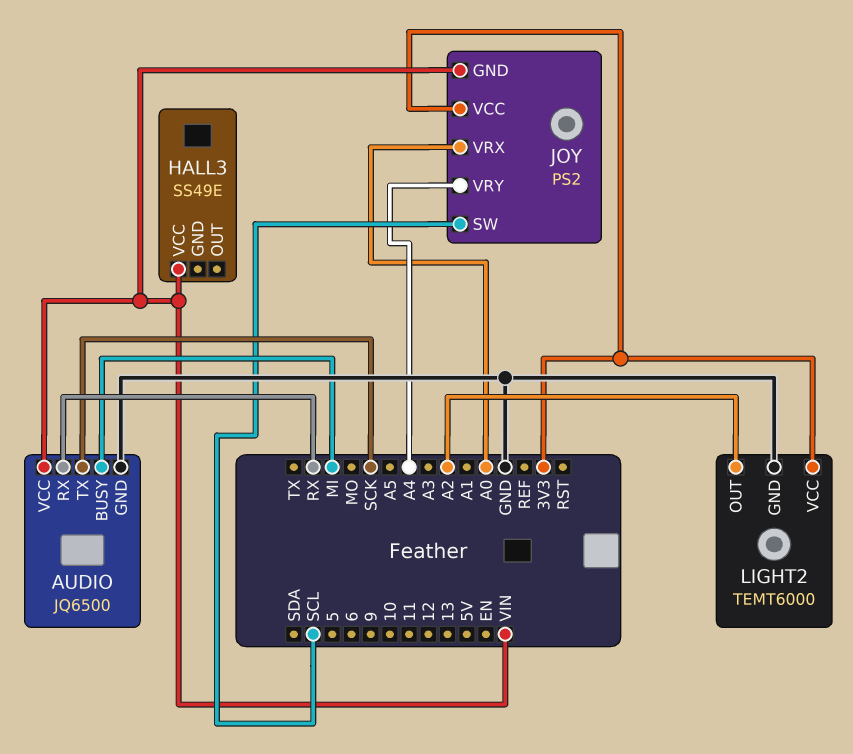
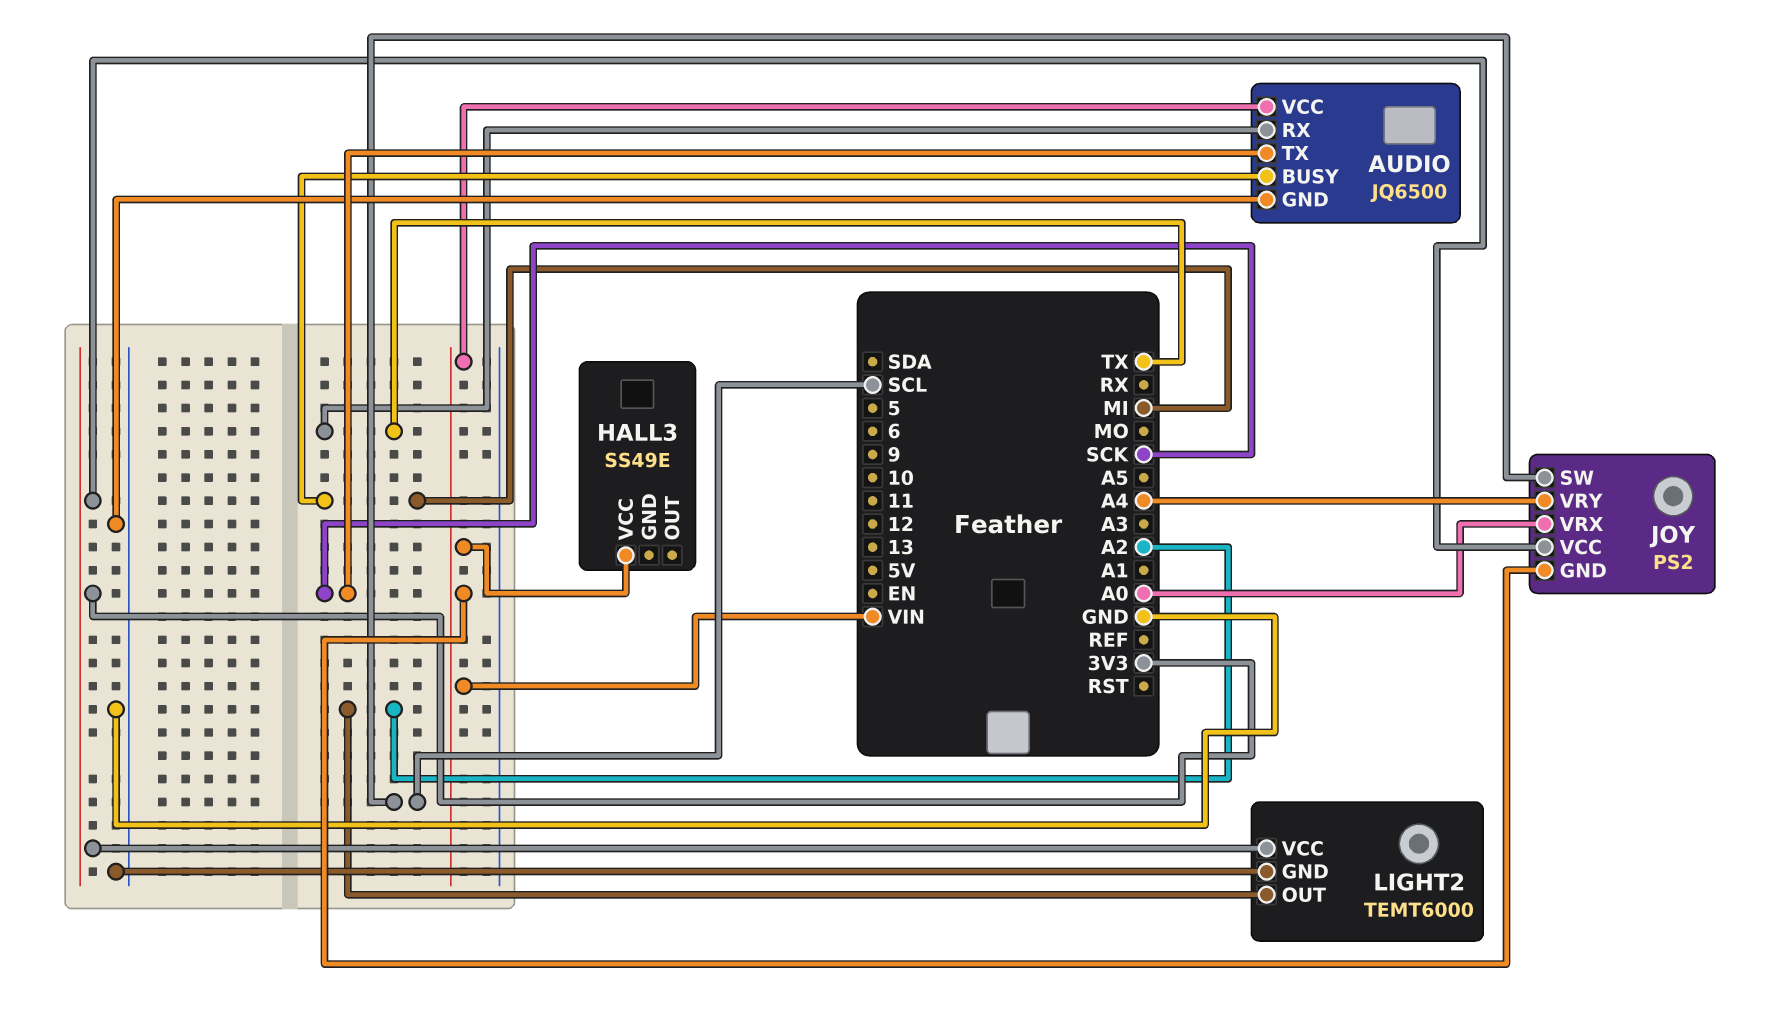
AUDIO pin RX: RX -> TX

